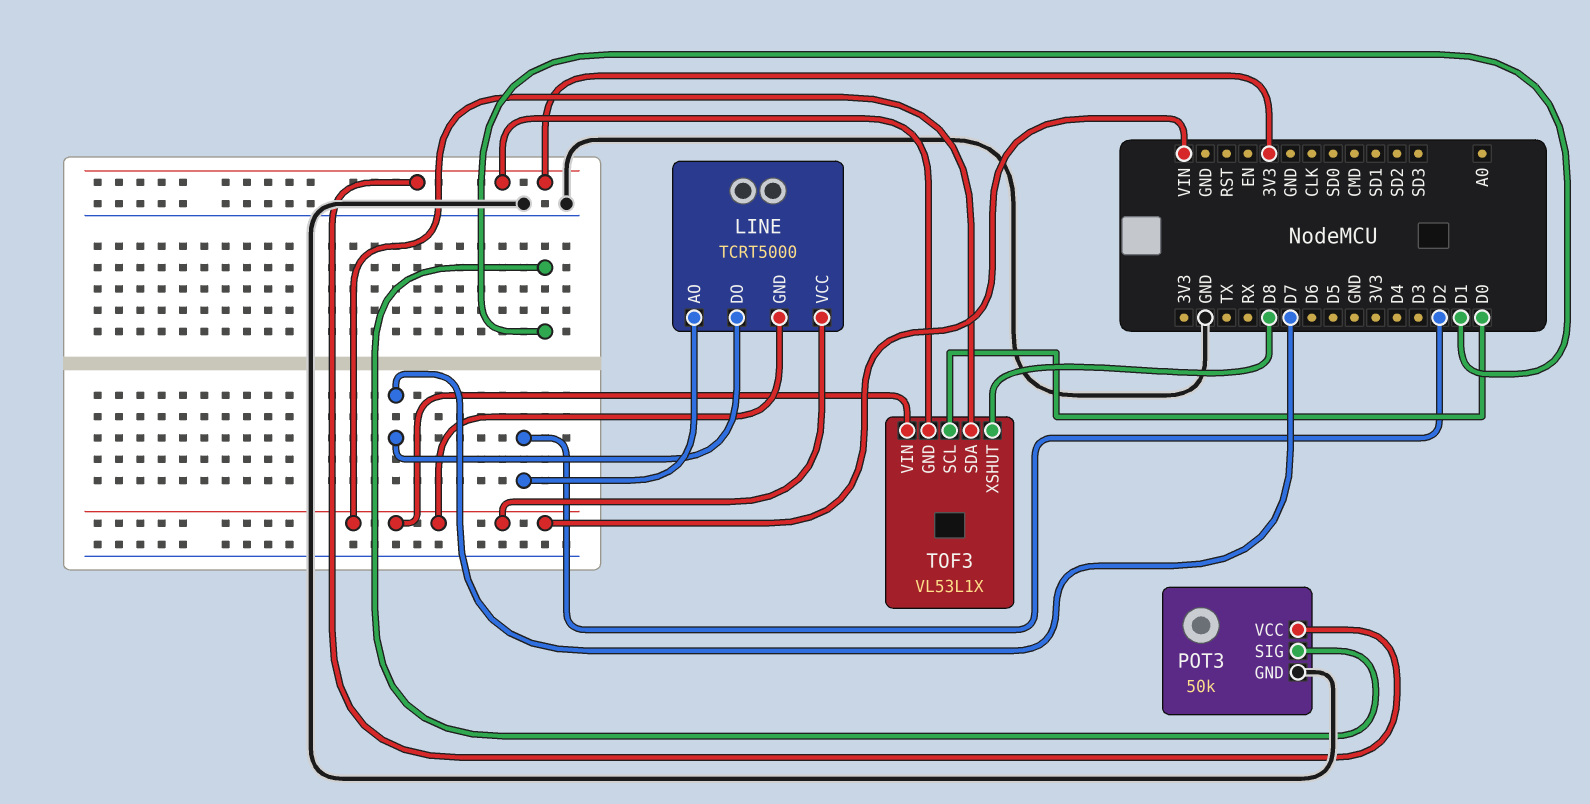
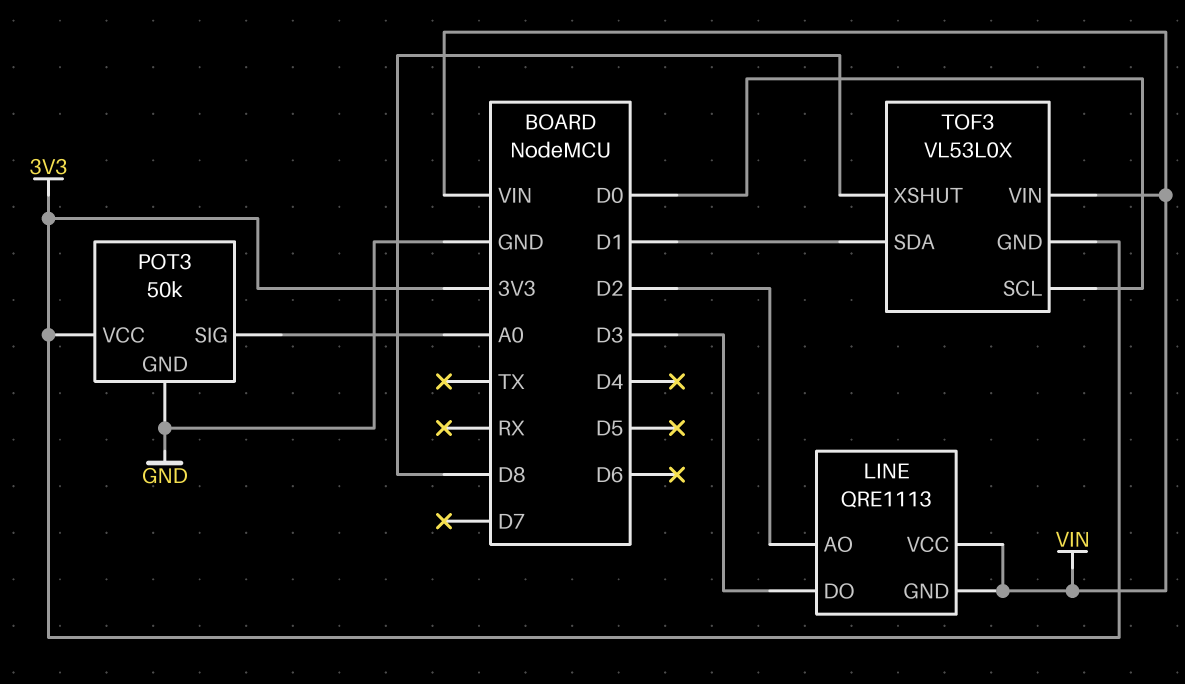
LINE: TCRT5000 -> QRE1113
LINE pin DO: D7 -> D3
POT3 pin SIG: D1 -> A0
TOF3: VL53L1X -> VL53L0X
TOF3 pin SDA: VIN -> D1

